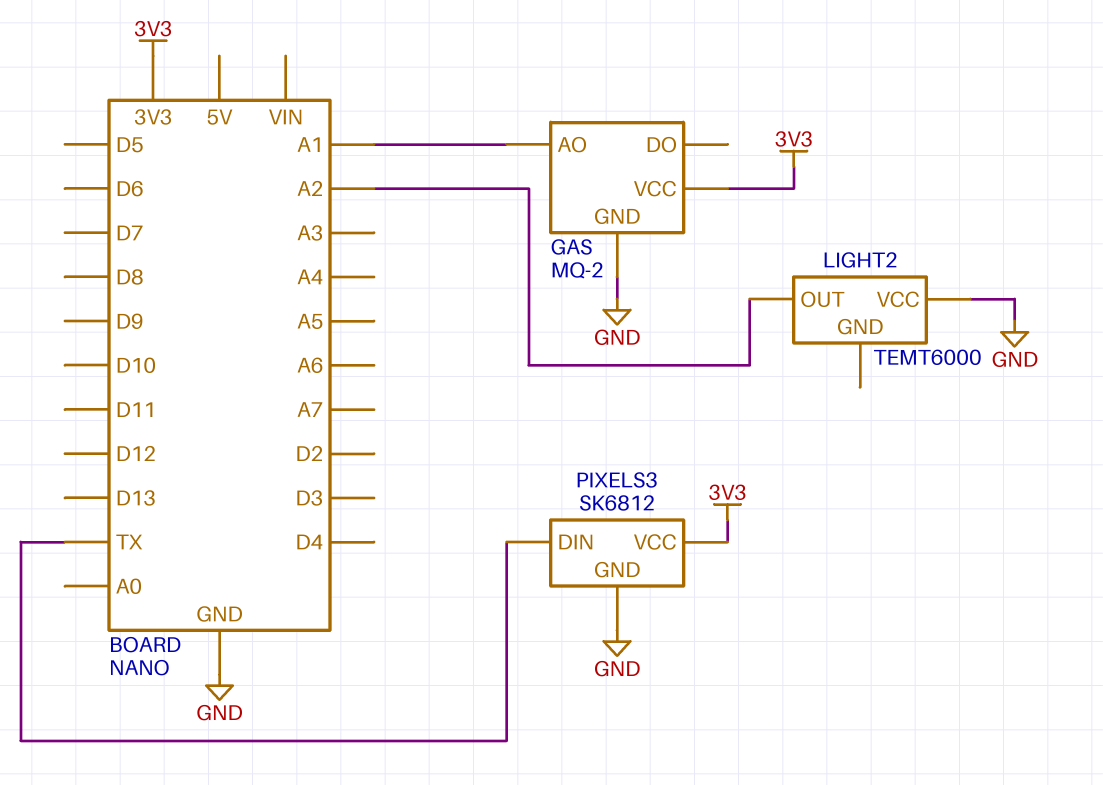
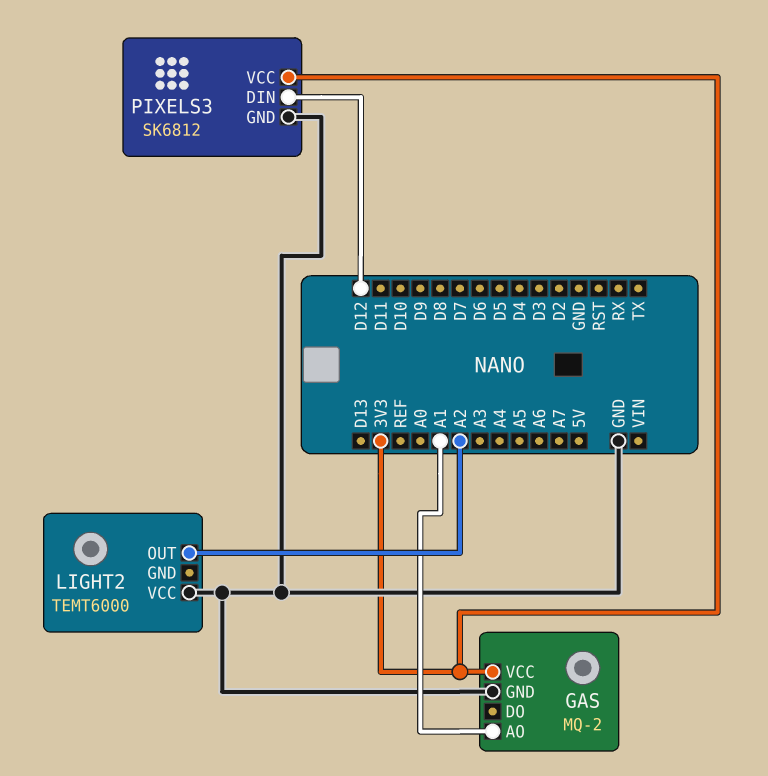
PIXELS3 pin DIN: TX -> D12

